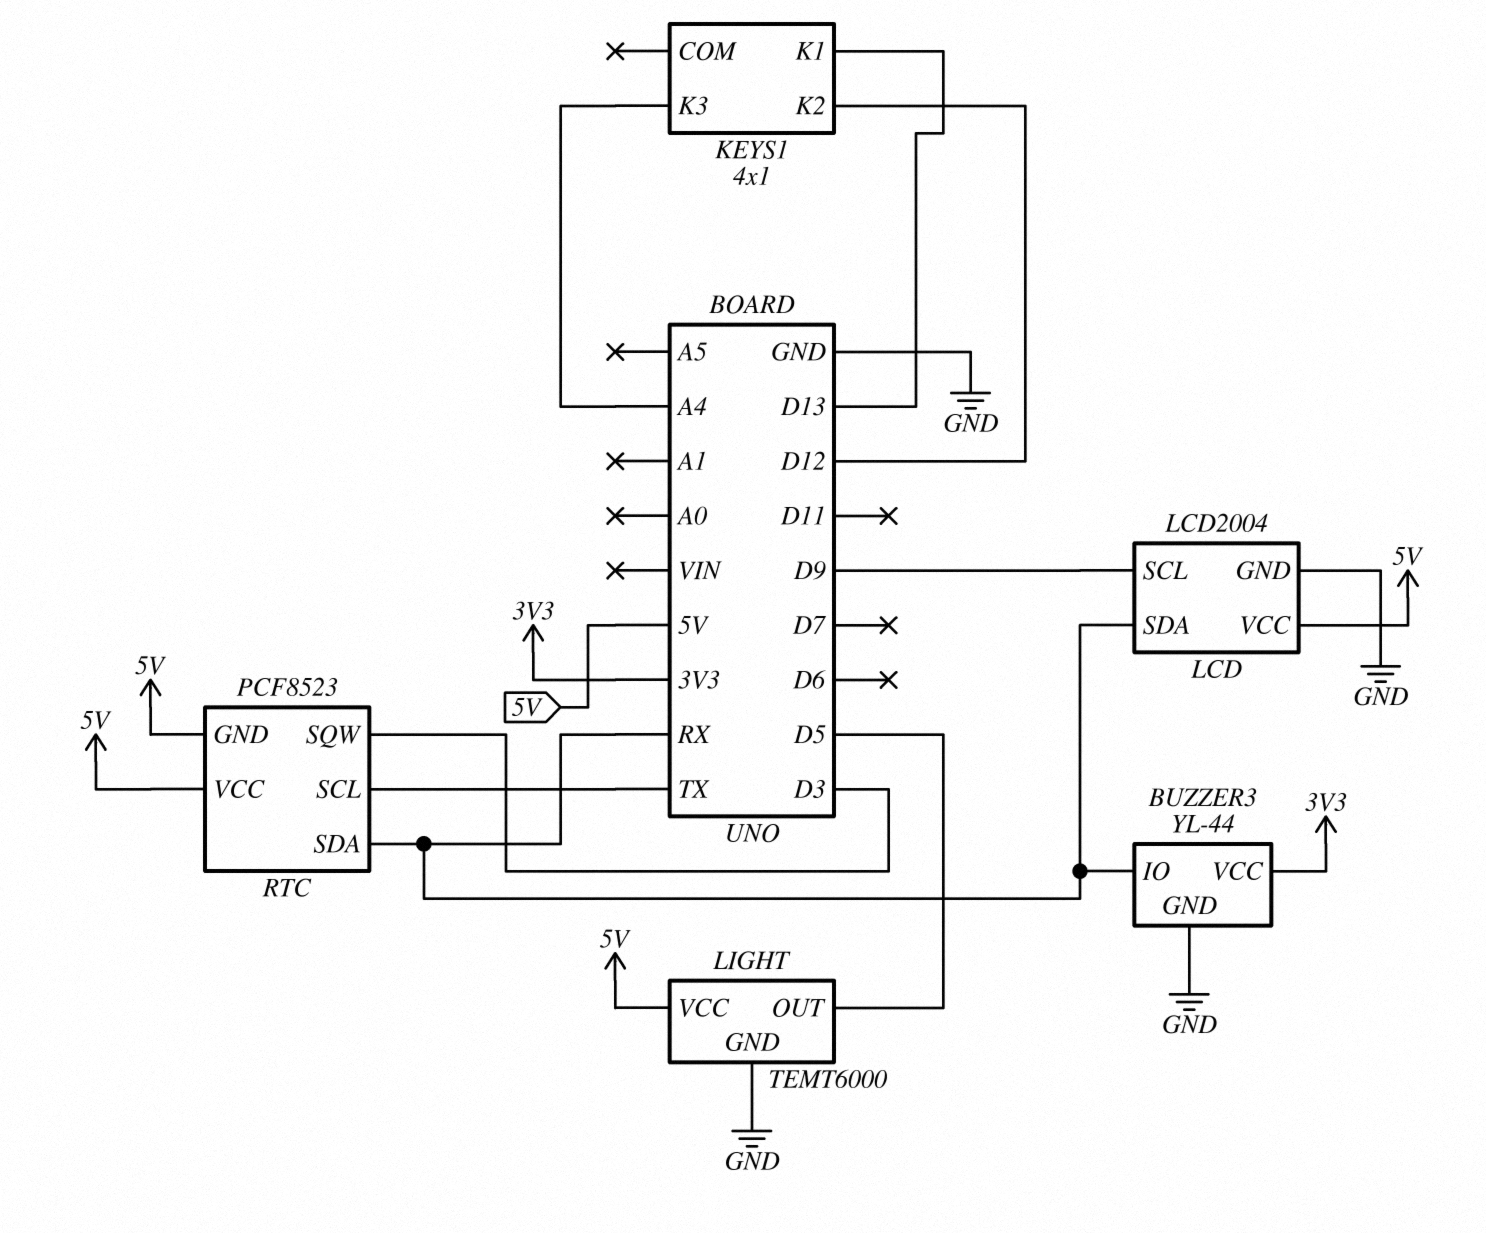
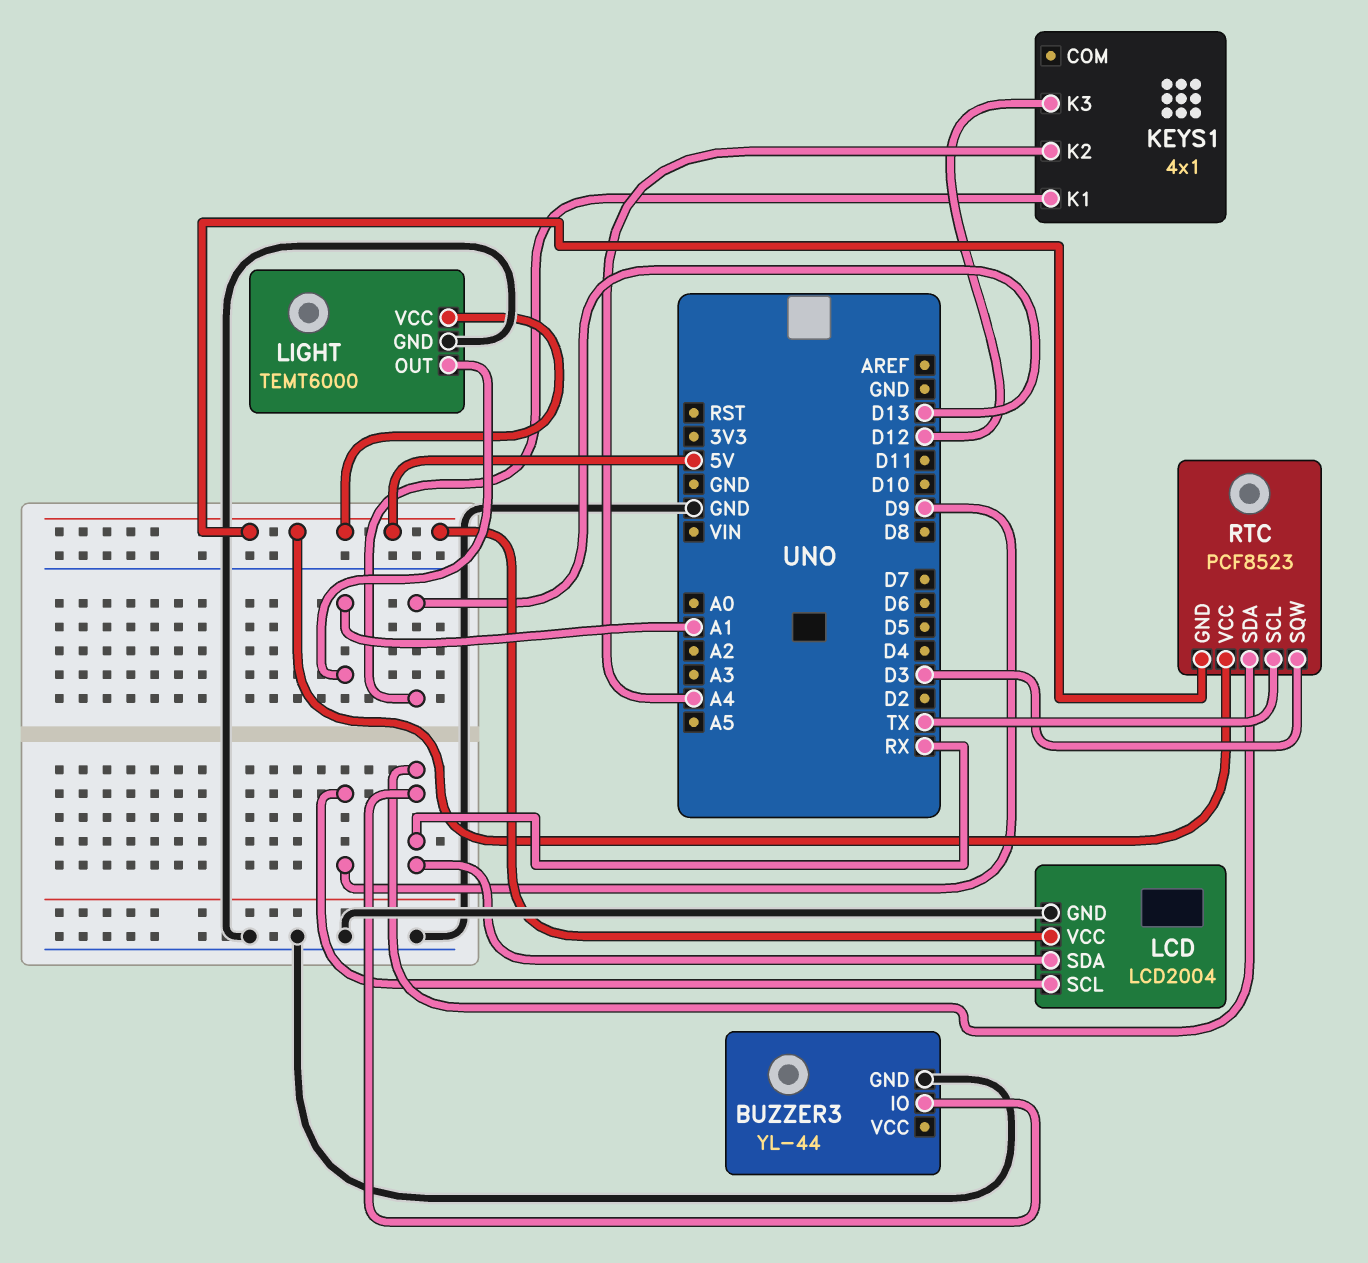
BUZZER3 pin VCC: 3V3 -> none
KEYS1 pin K2: D12 -> A4
KEYS1 pin K3: A4 -> D12
LIGHT pin OUT: D5 -> A1

